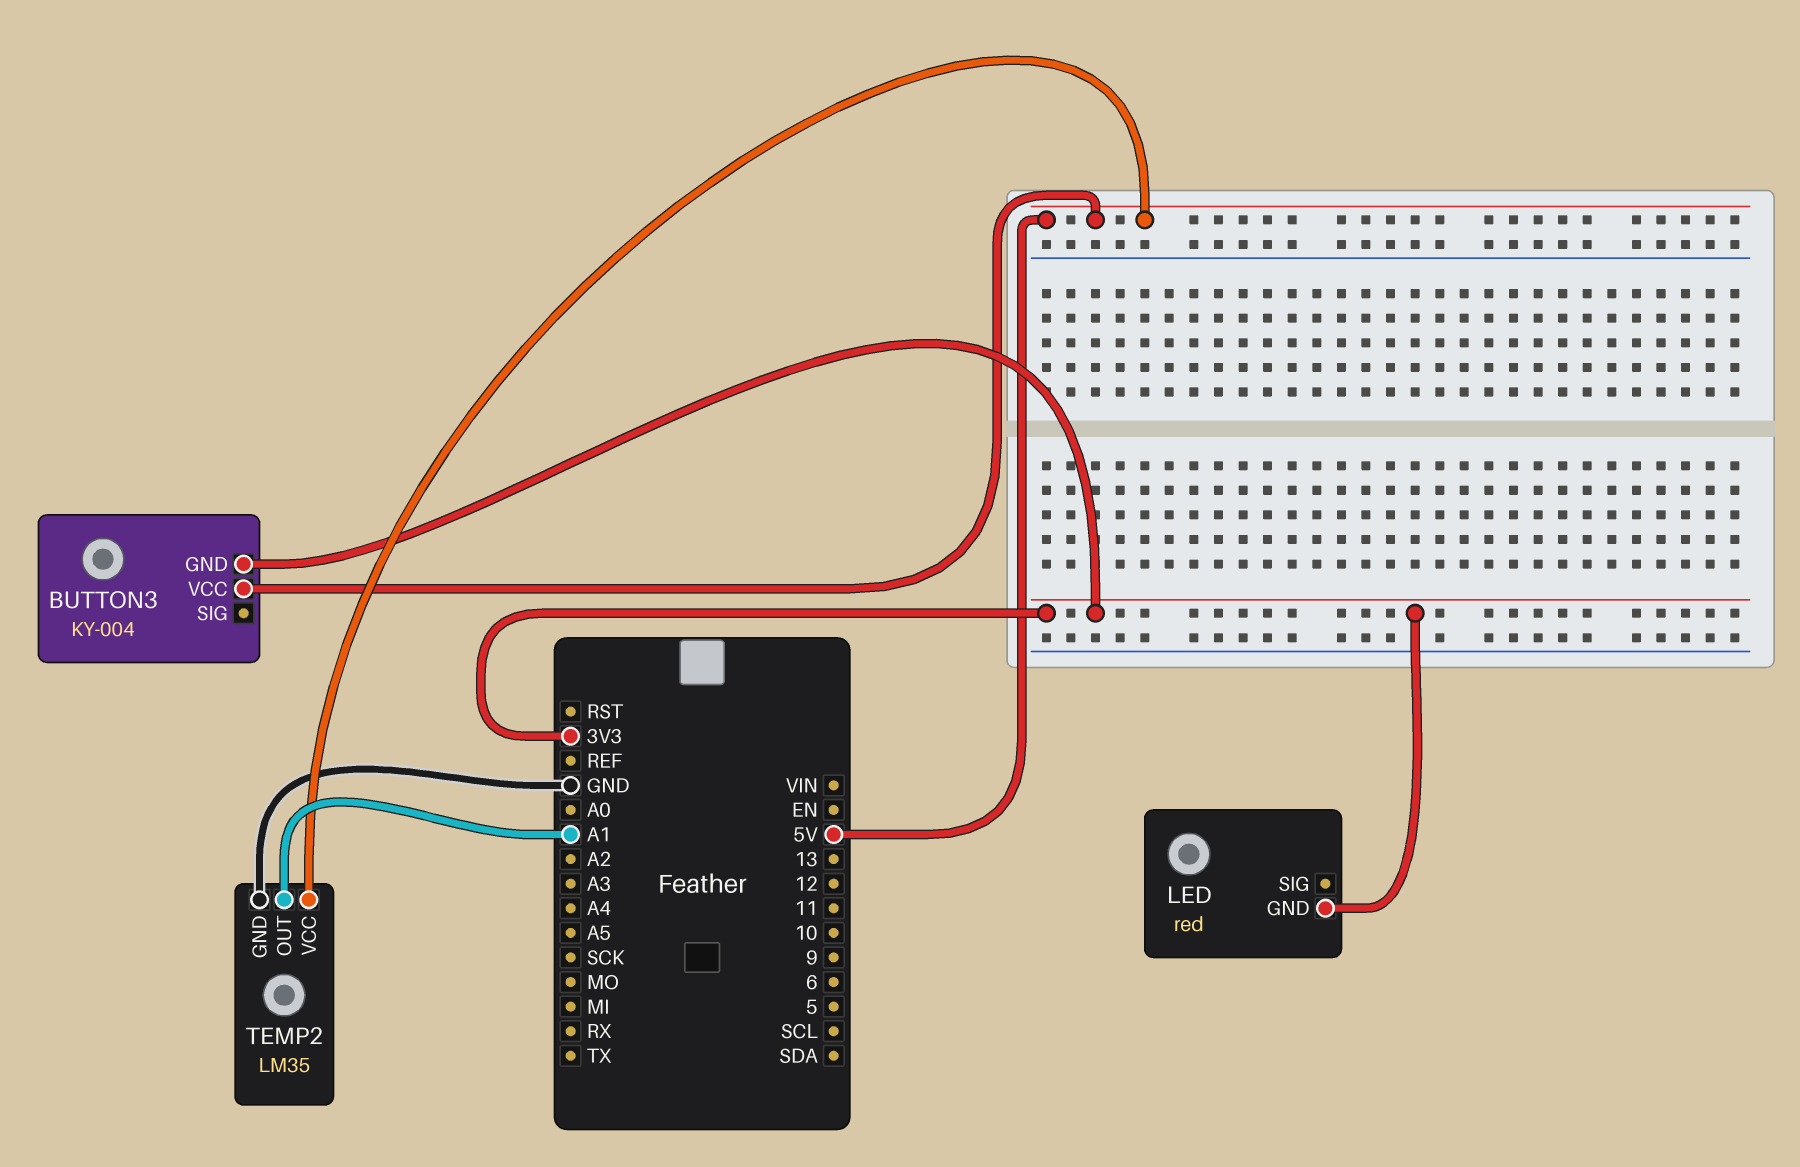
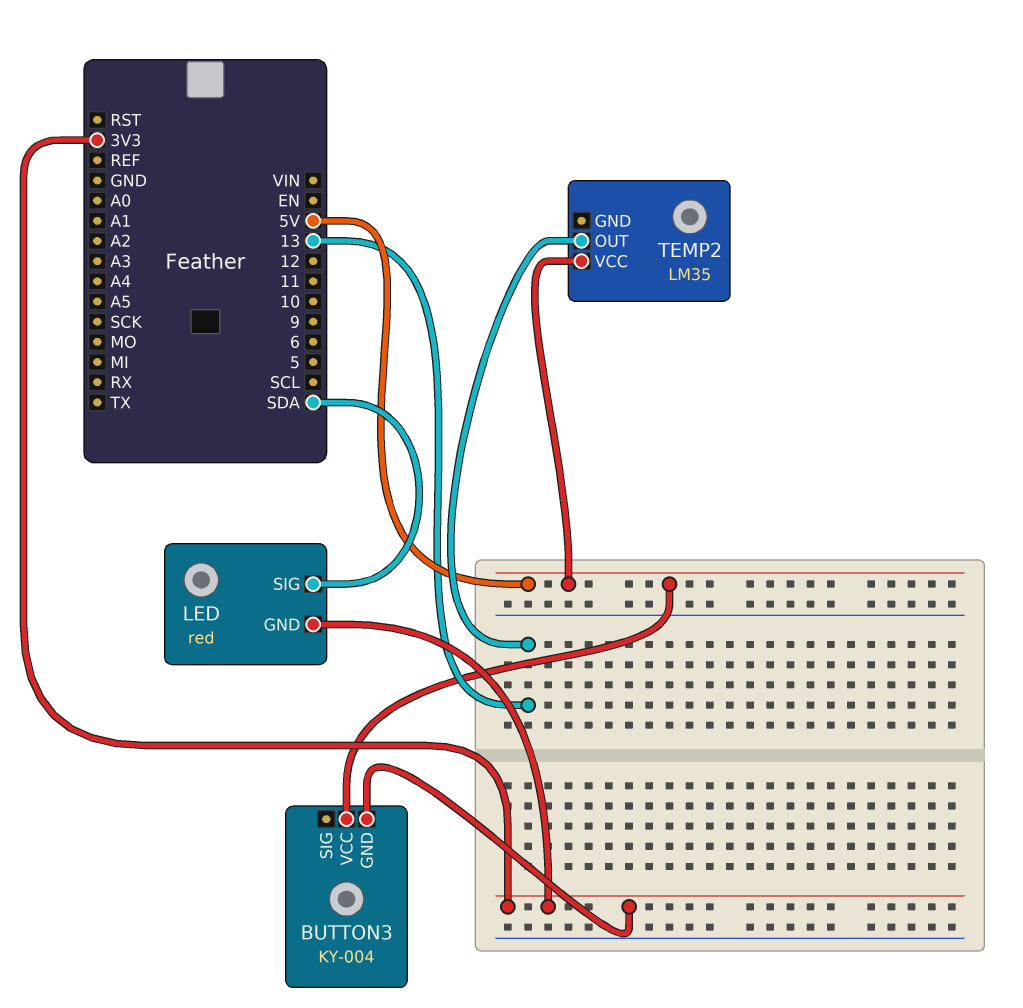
LED pin SIG: none -> SDA
TEMP2 pin GND: GND -> none
TEMP2 pin OUT: A1 -> 13

